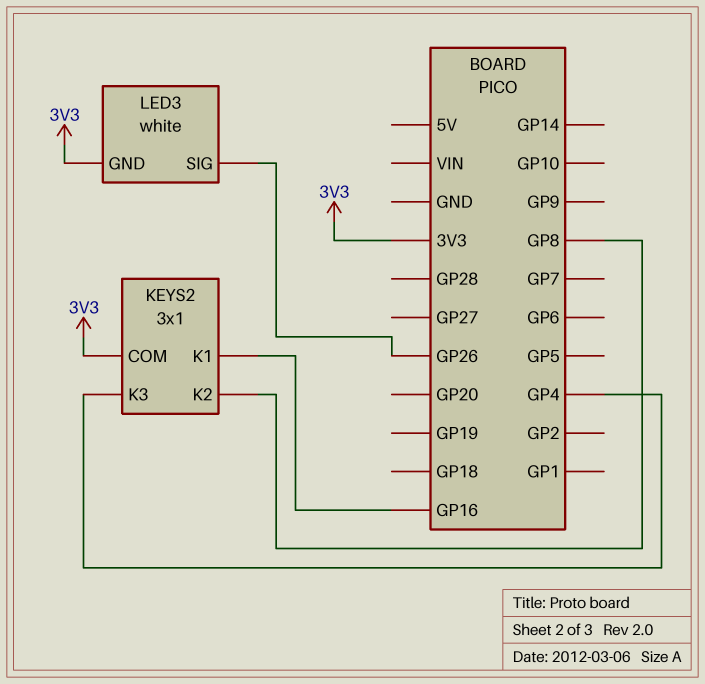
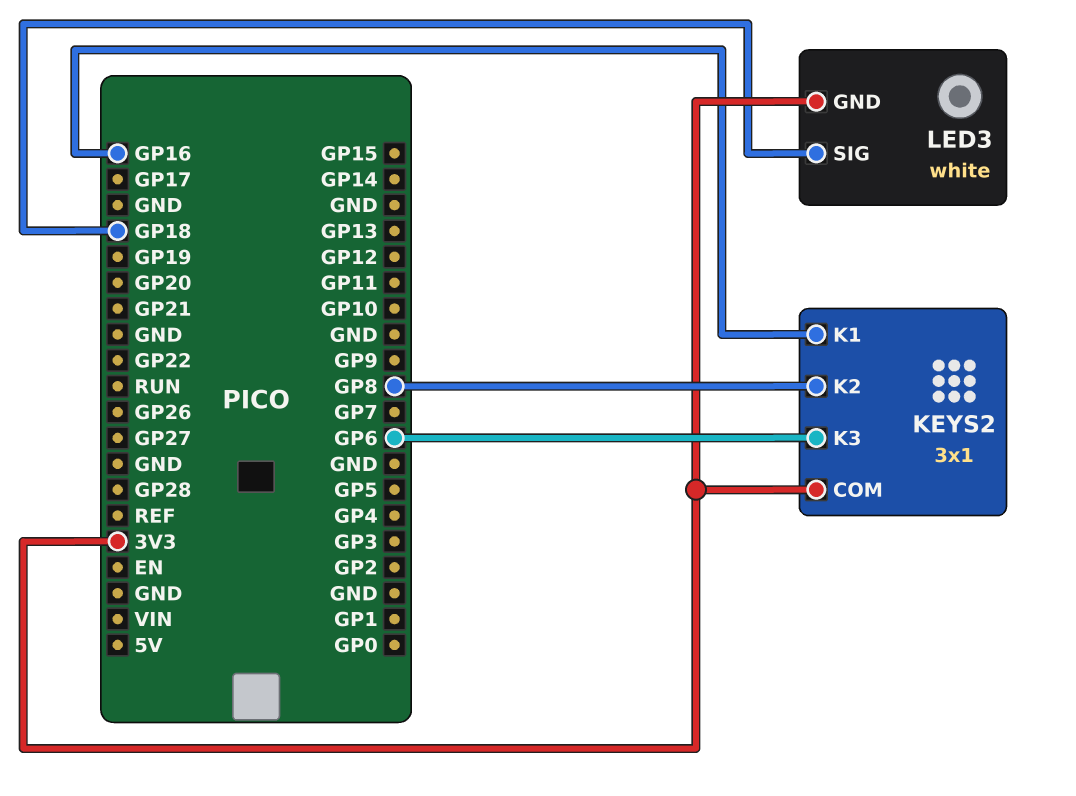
KEYS2 pin K3: GP4 -> GP6
LED3 pin SIG: GP26 -> GP18

